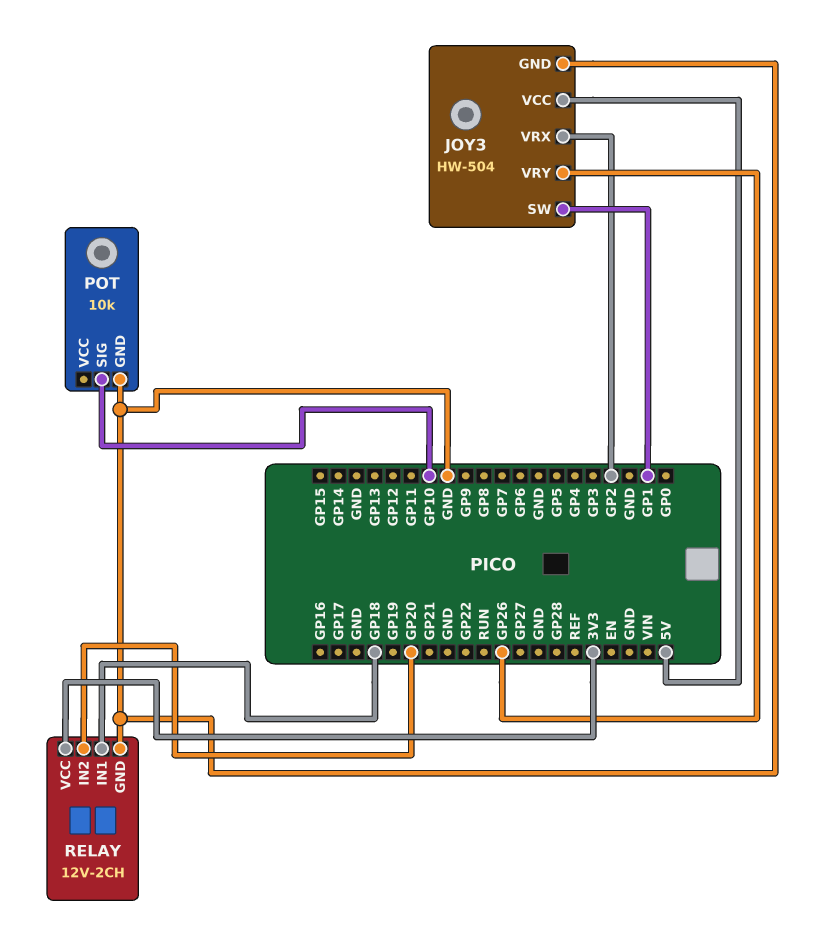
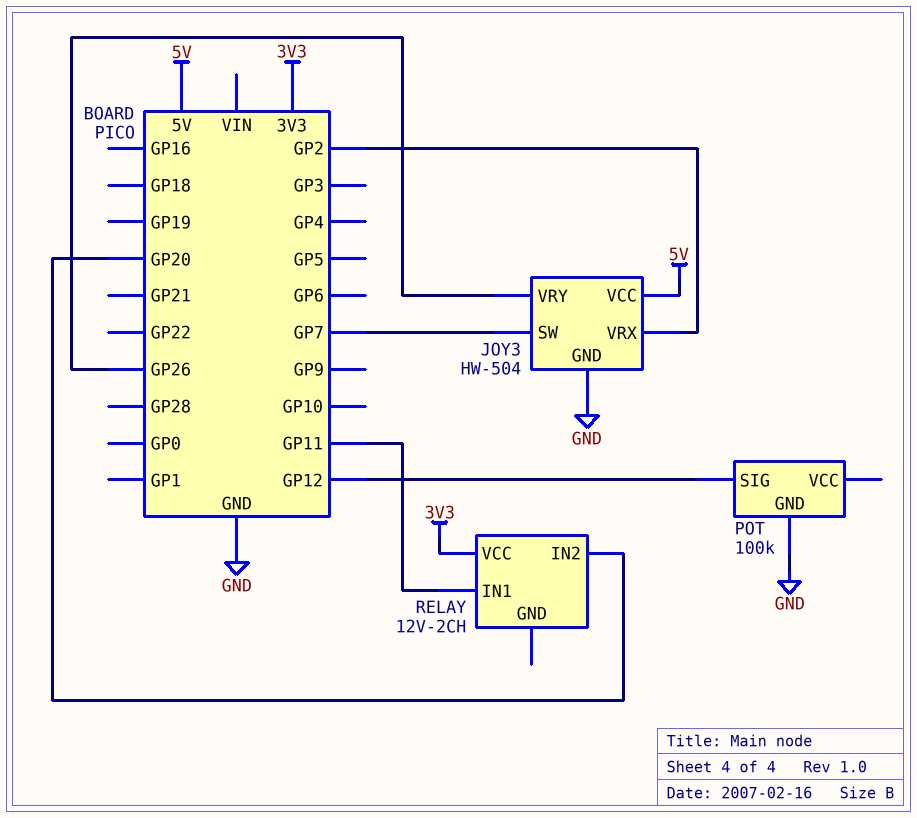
JOY3 pin SW: GP1 -> GP7
POT: 10k -> 100k
POT pin SIG: GP10 -> GP12
RELAY pin GND: GND -> none
RELAY pin IN1: GP18 -> GP11

